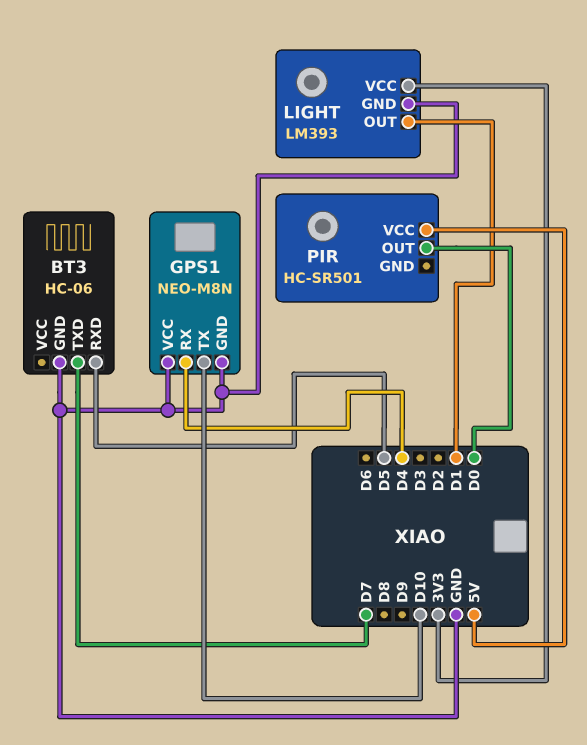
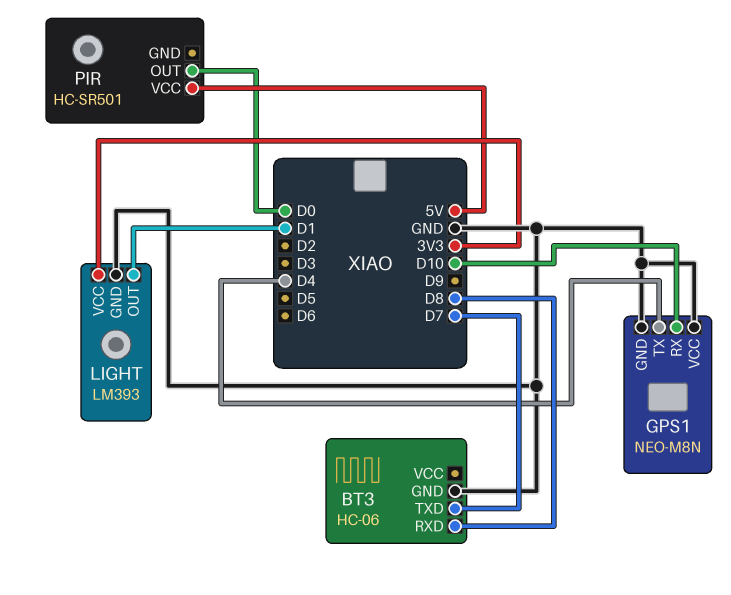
BT3 pin RXD: D5 -> D8
GPS1 pin RX: D4 -> D10
GPS1 pin TX: D10 -> D4

